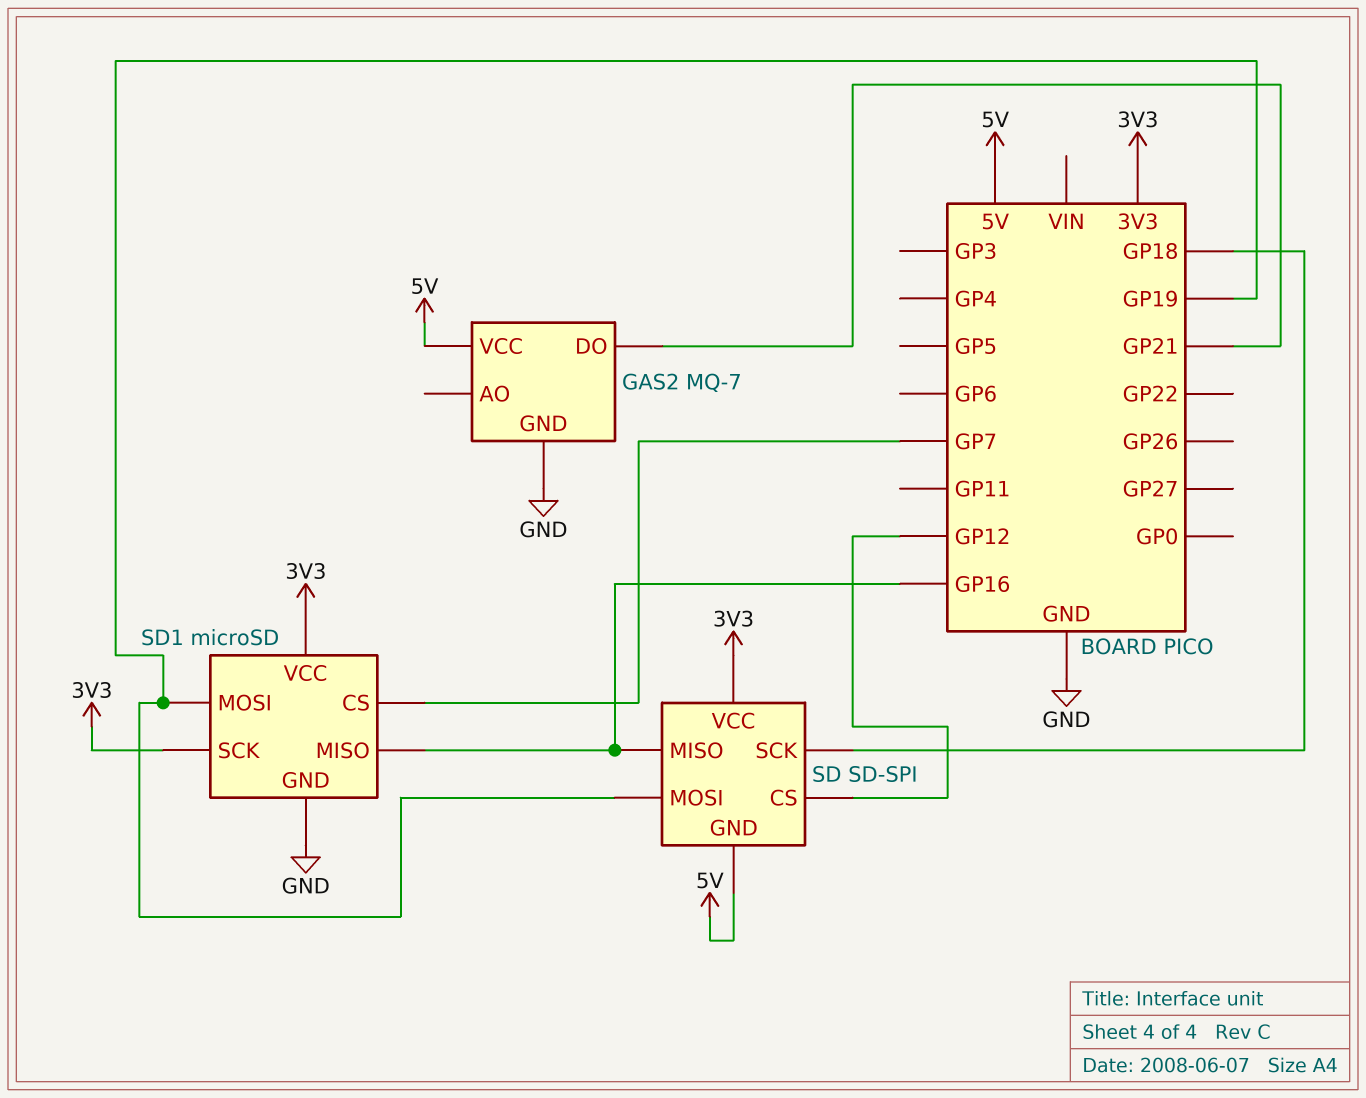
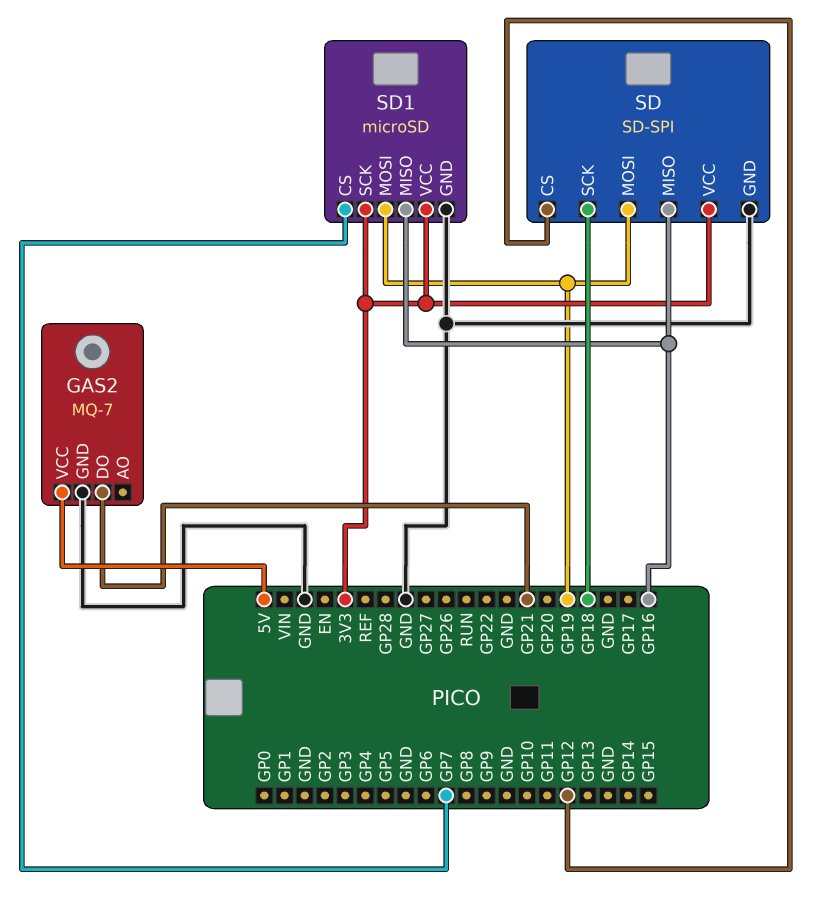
SD pin GND: 5V -> GND

